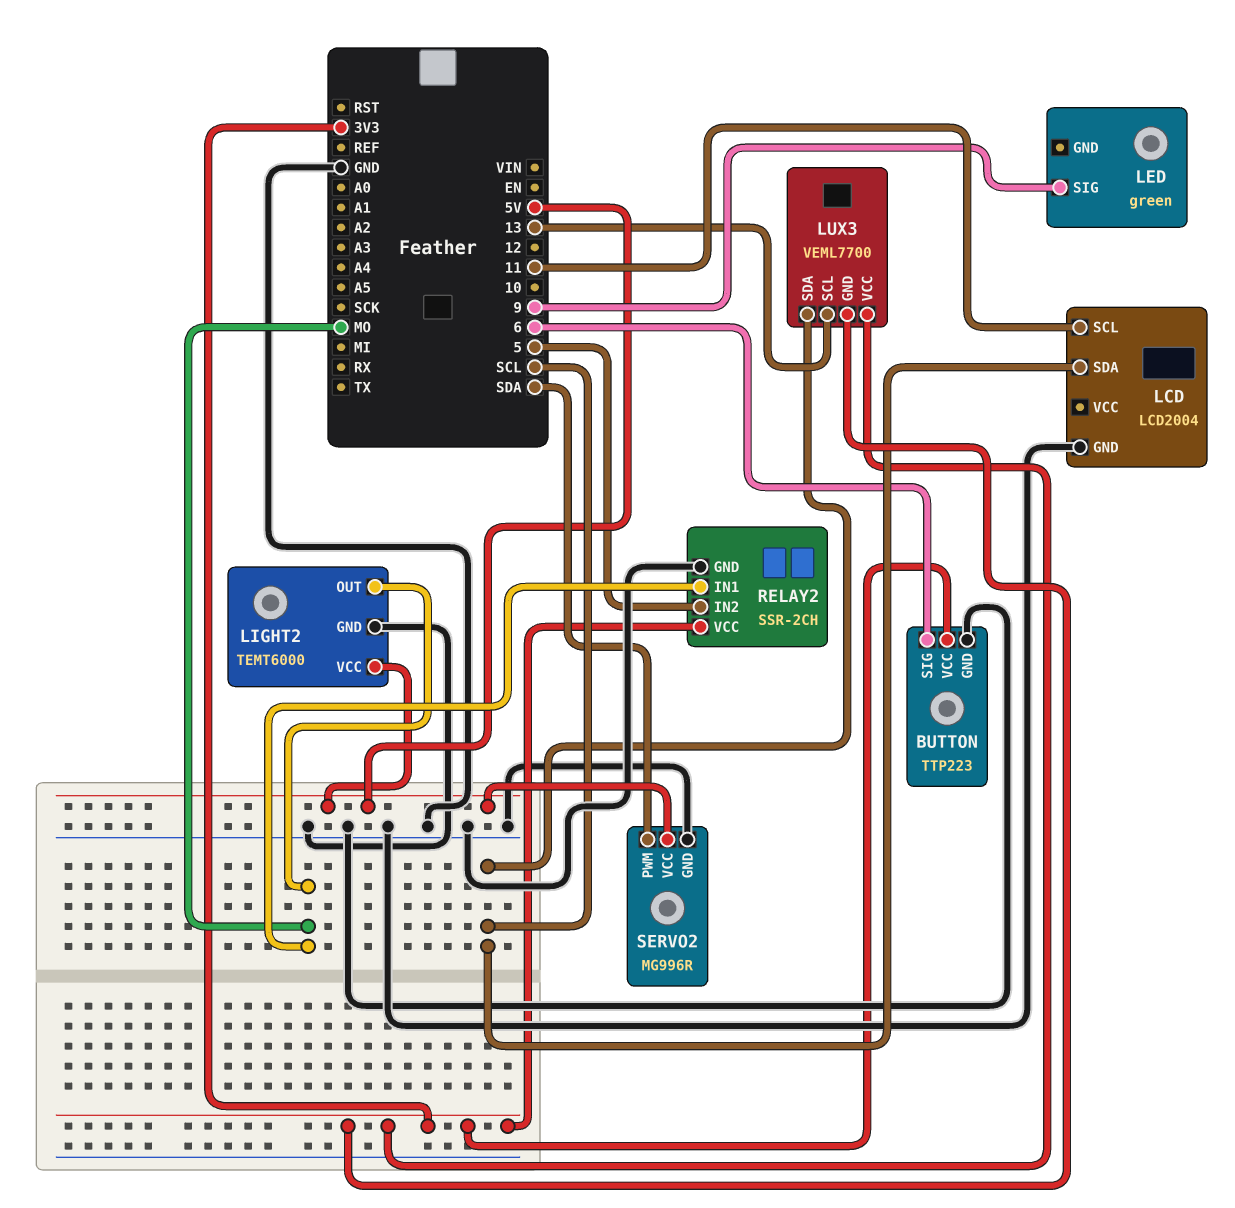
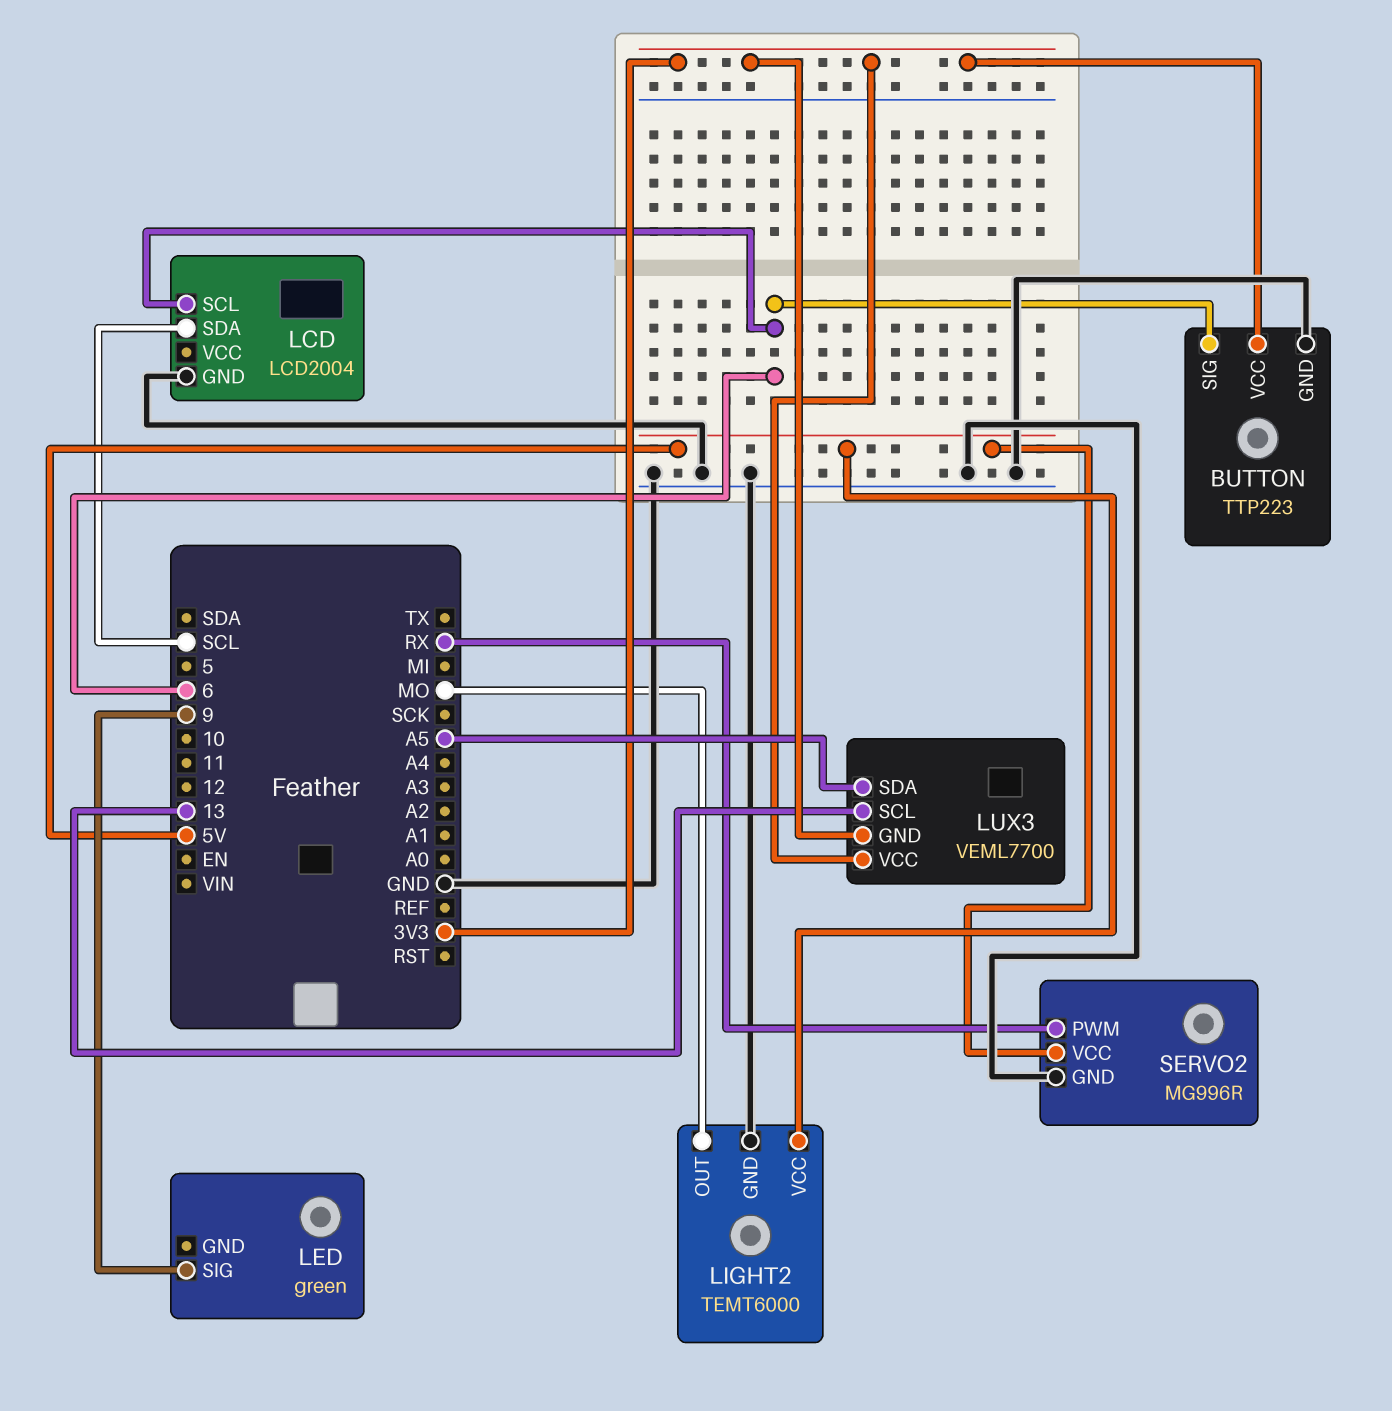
LCD pin SCL: 11 -> 6
LUX3 pin SDA: SCL -> A5
RELAY2: SSR-2CH -> none
RELAY2 pin GND: GND -> none
RELAY2 pin IN1: MO -> none
RELAY2 pin IN2: 5 -> none
RELAY2 pin VCC: 3V3 -> none
SERVO2 pin PWM: SDA -> RX

